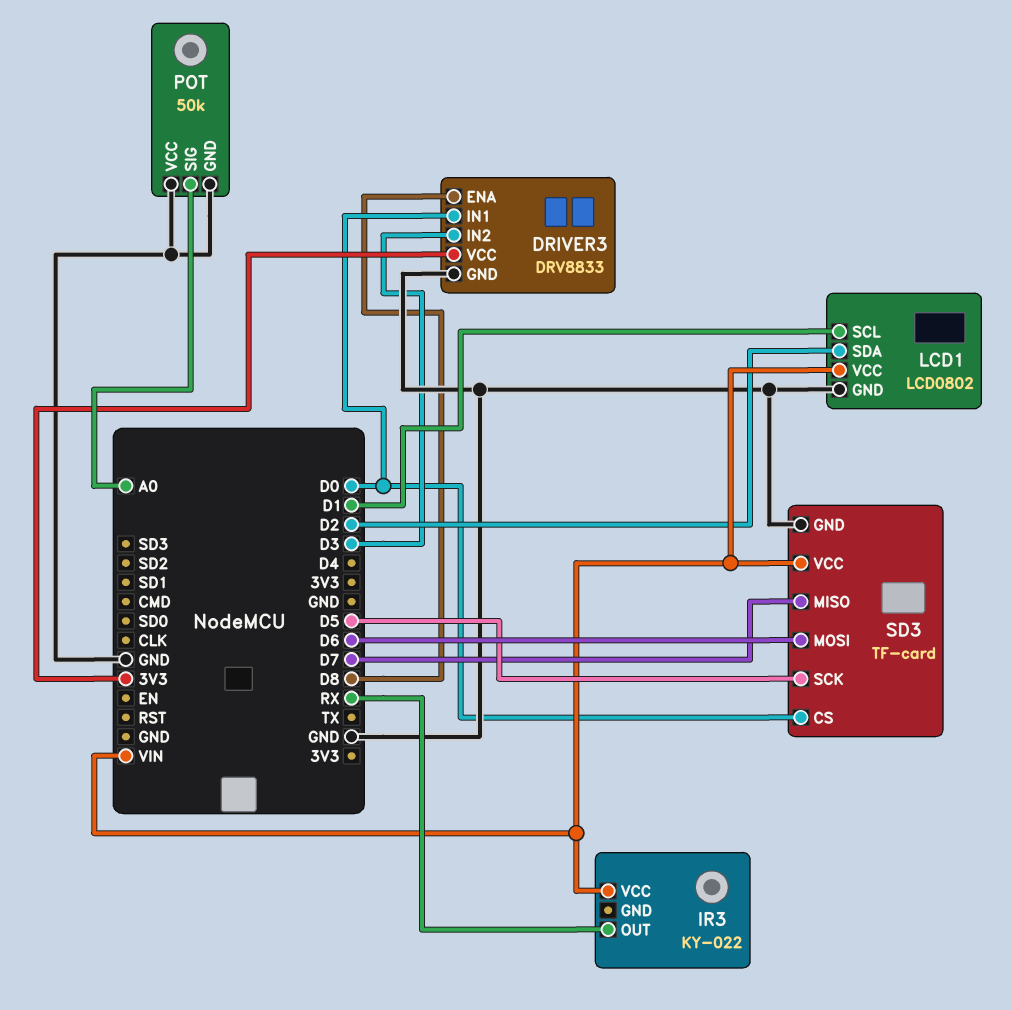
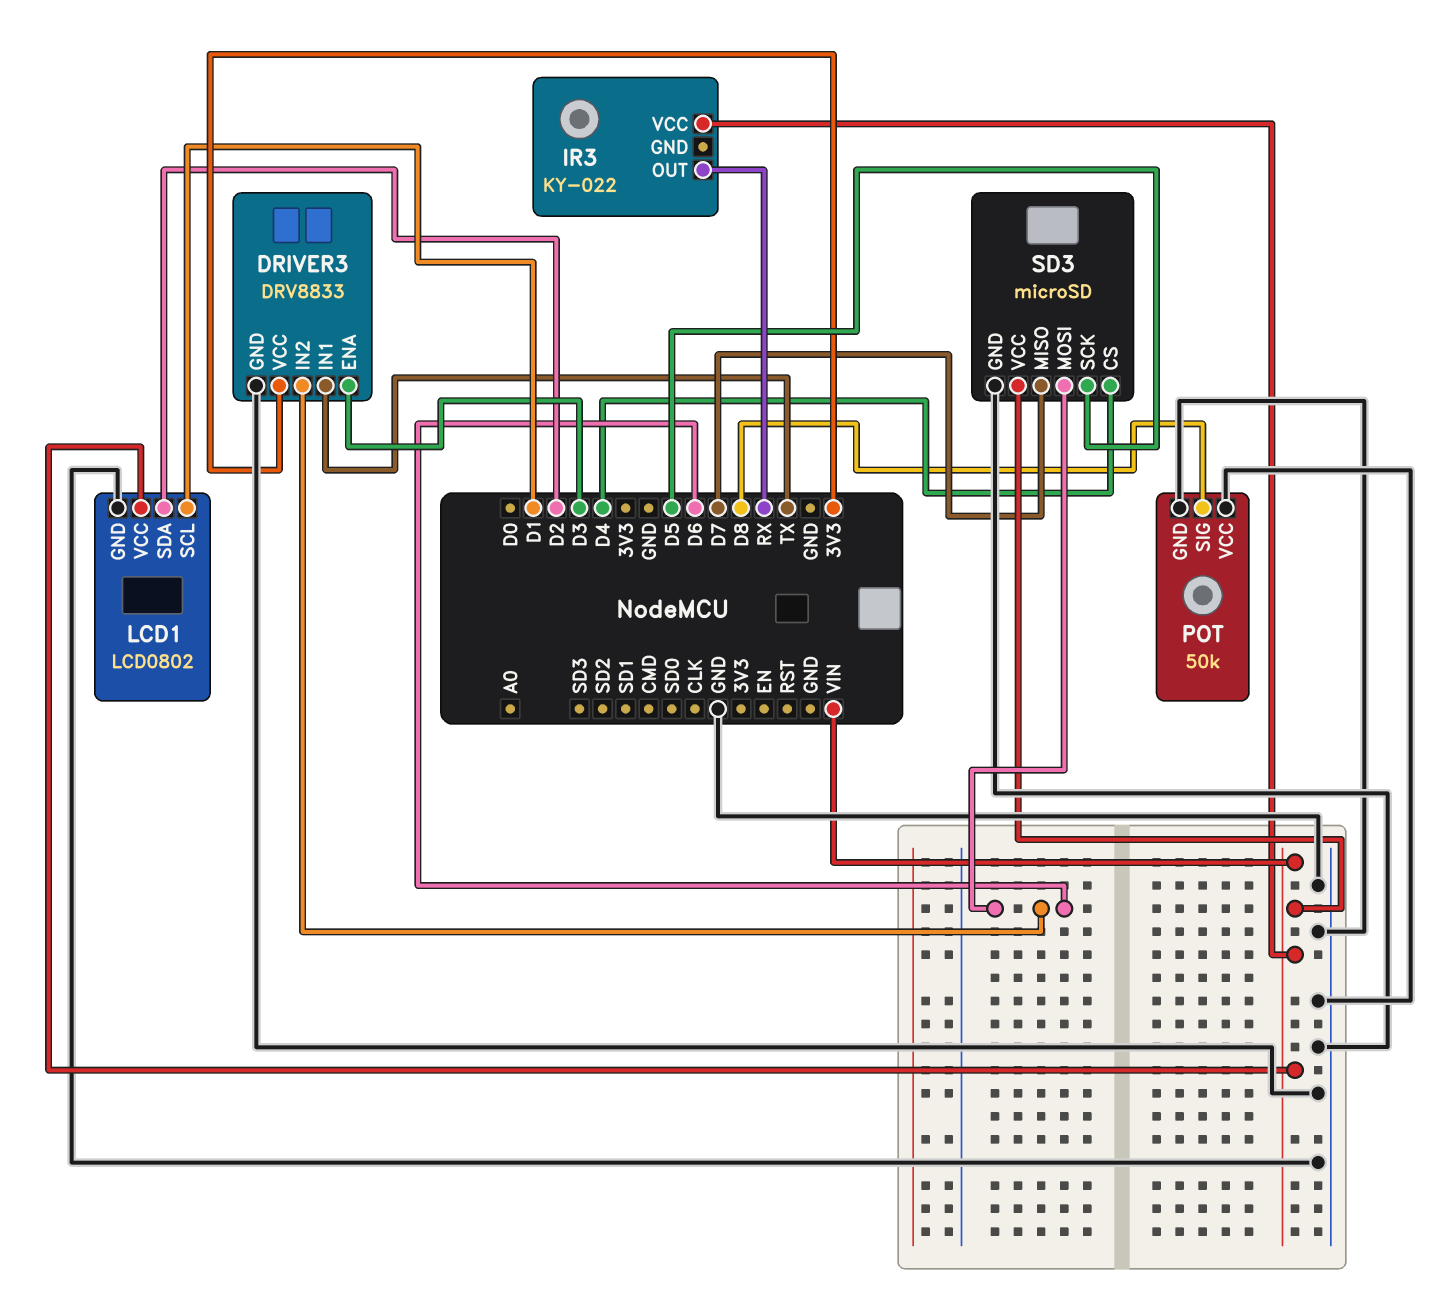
DRIVER3 pin ENA: D8 -> D3
DRIVER3 pin IN1: D0 -> TX
DRIVER3 pin IN2: D3 -> D6
POT pin SIG: A0 -> D8
SD3: TF-card -> microSD
SD3 pin CS: D0 -> D4

